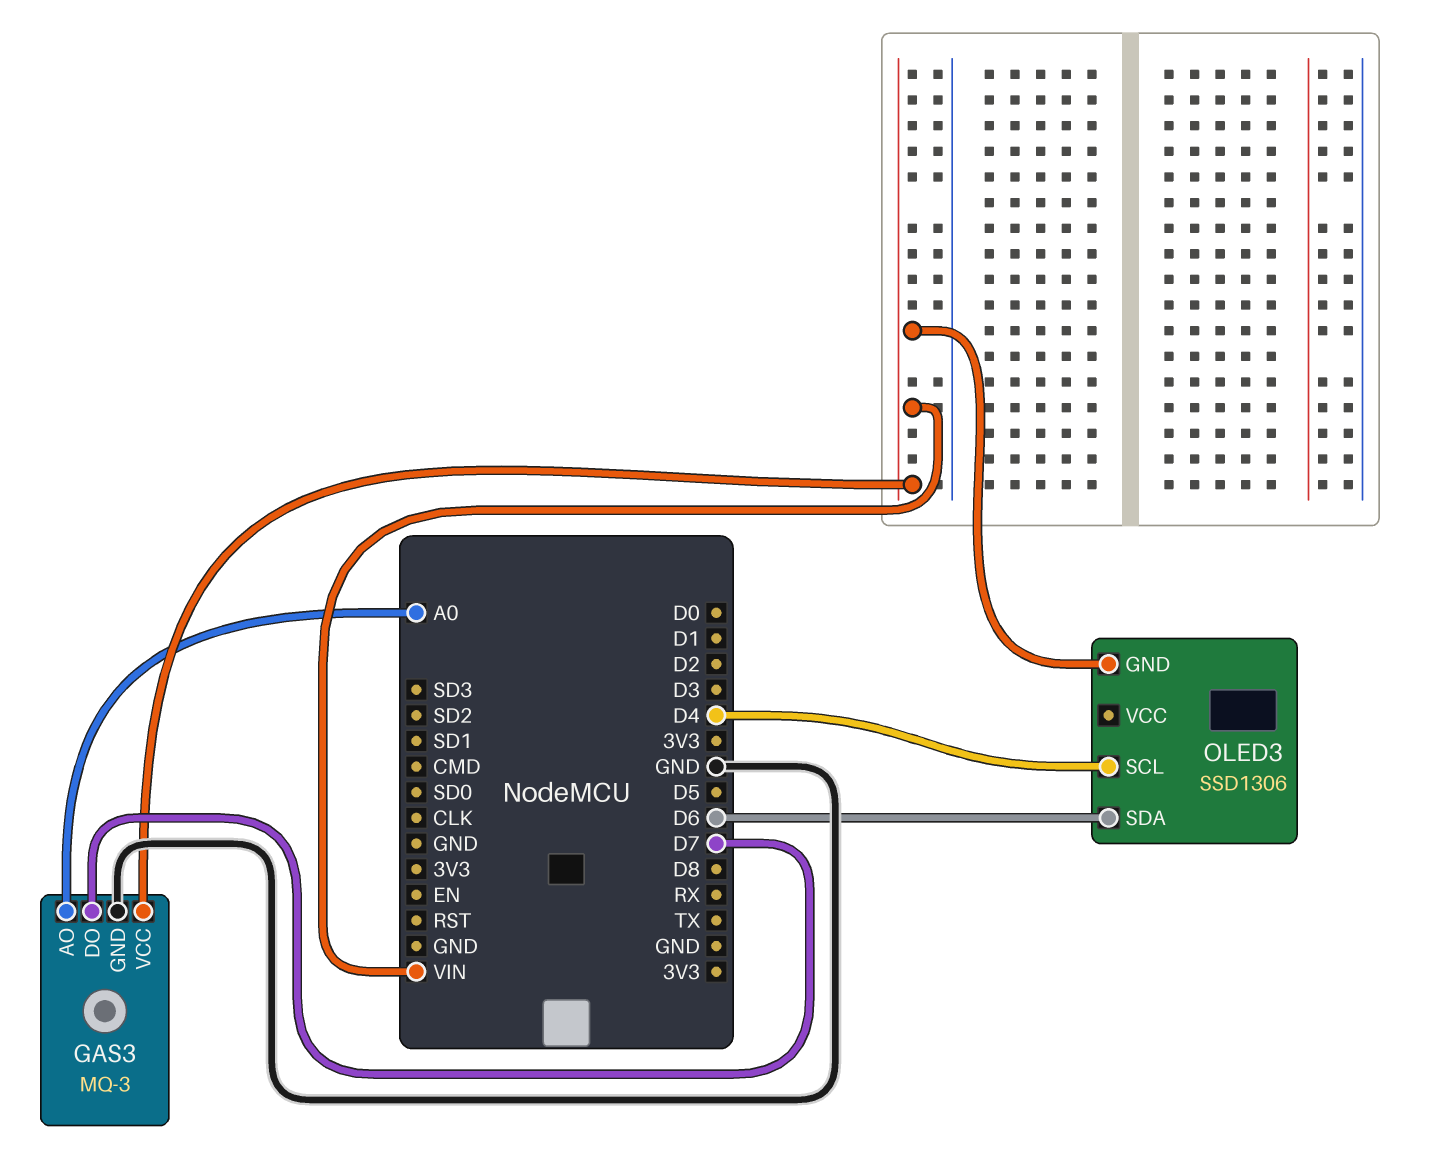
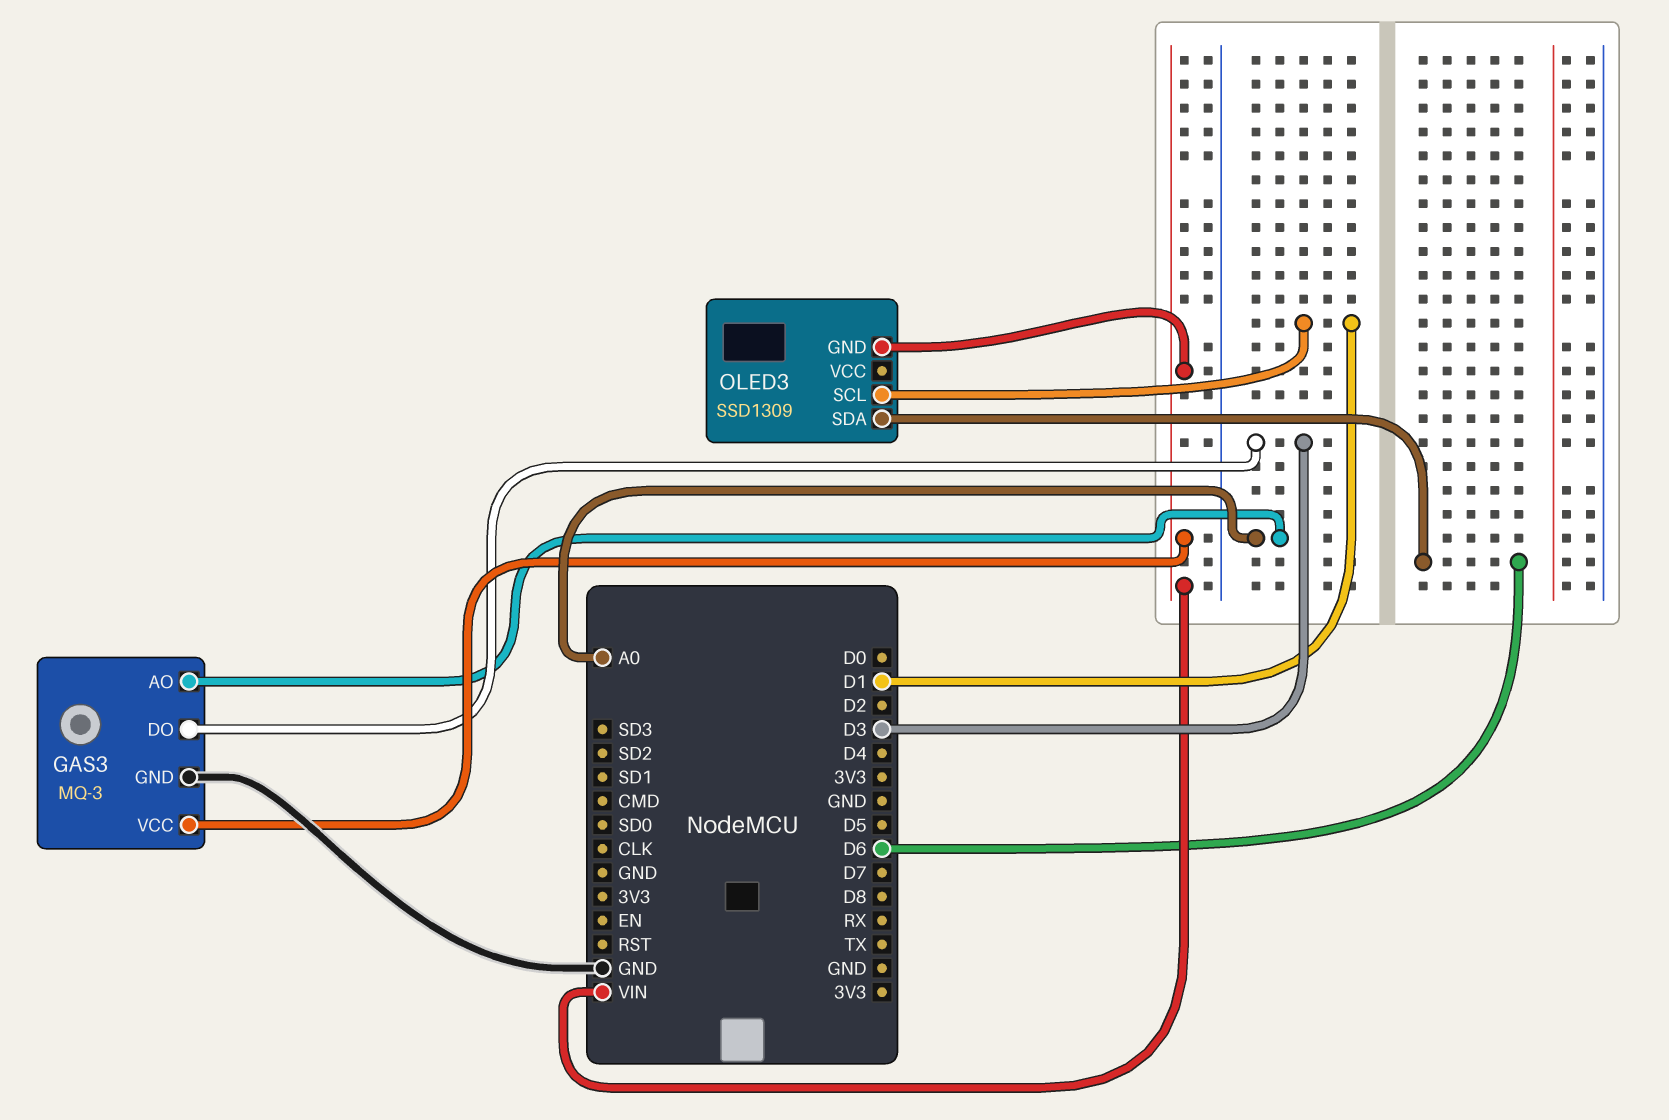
GAS3 pin DO: D7 -> D3
OLED3: SSD1306 -> SSD1309
OLED3 pin SCL: D4 -> D1

